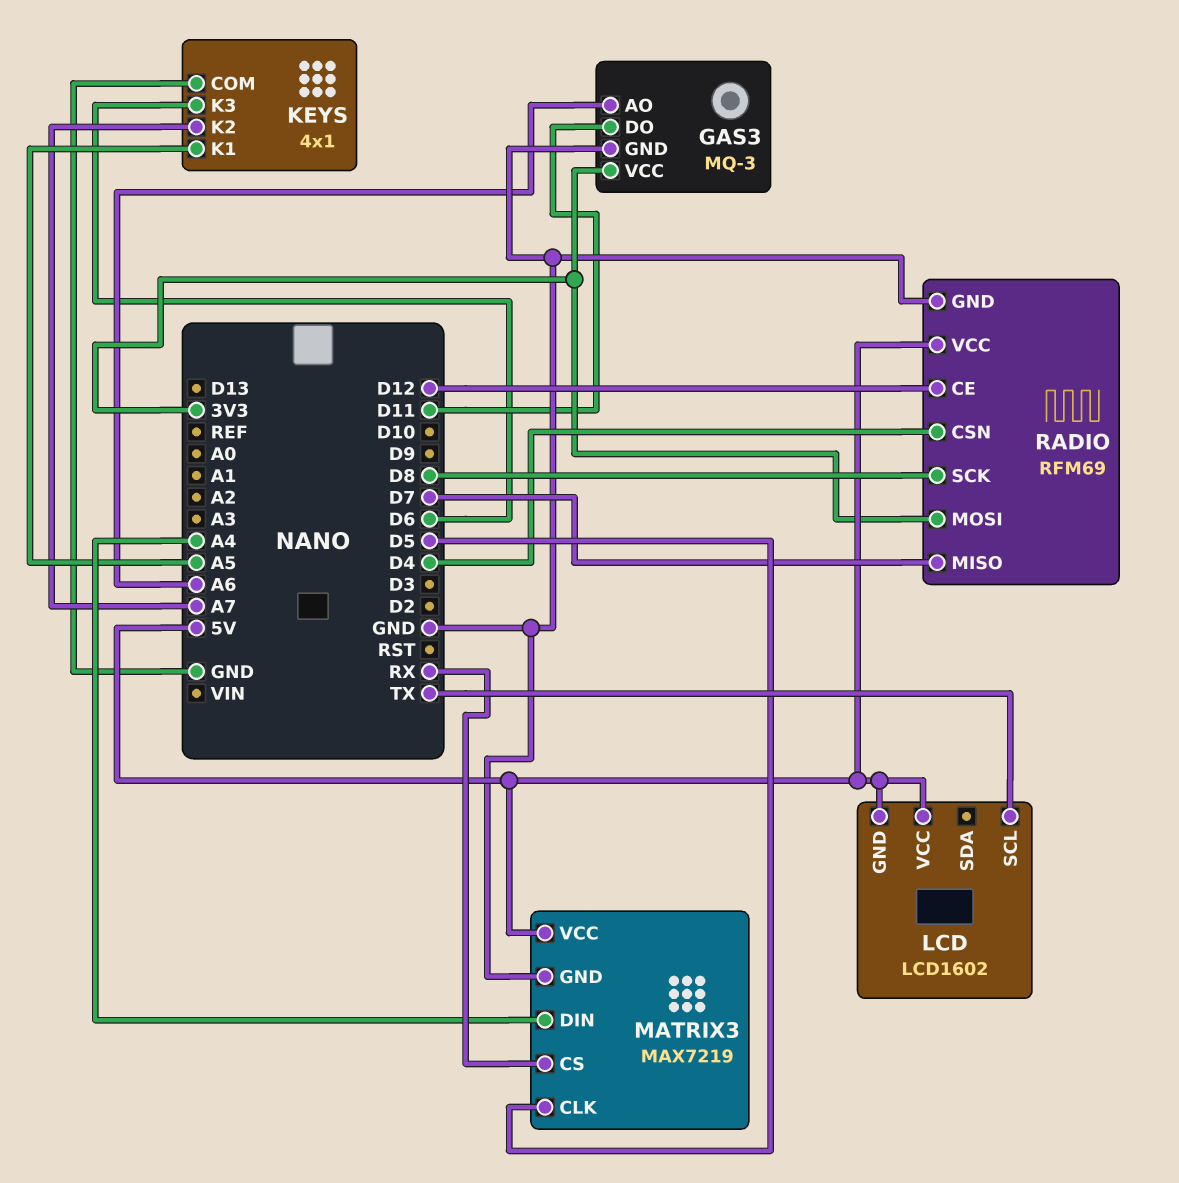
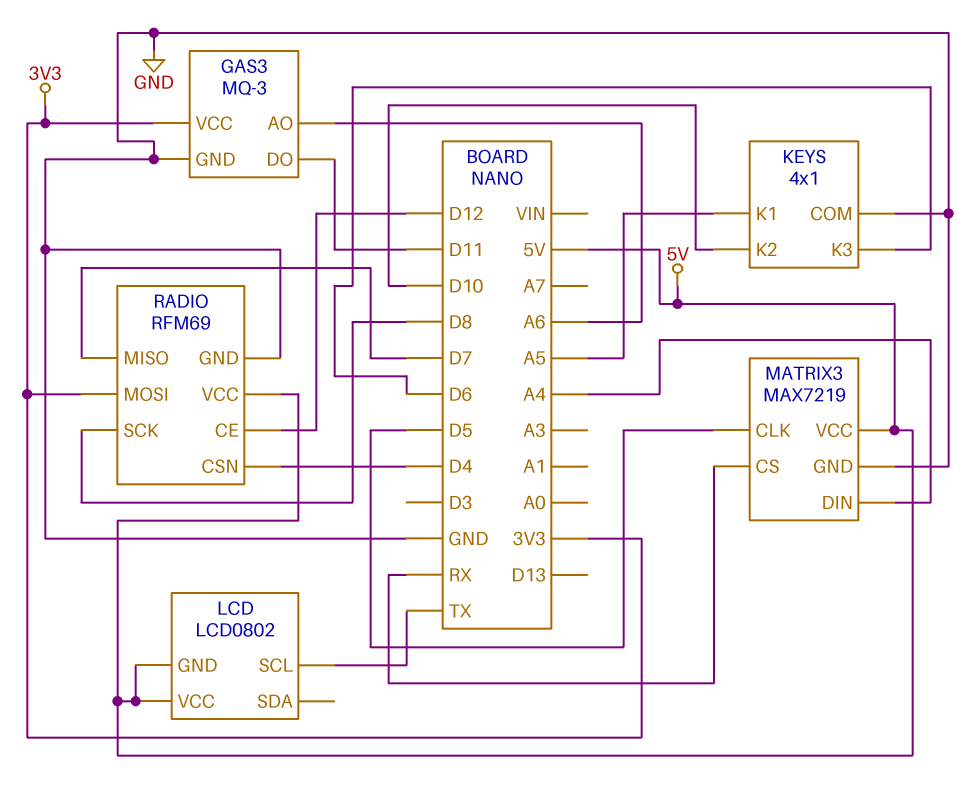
KEYS pin K2: A7 -> D10
LCD: LCD1602 -> LCD0802

